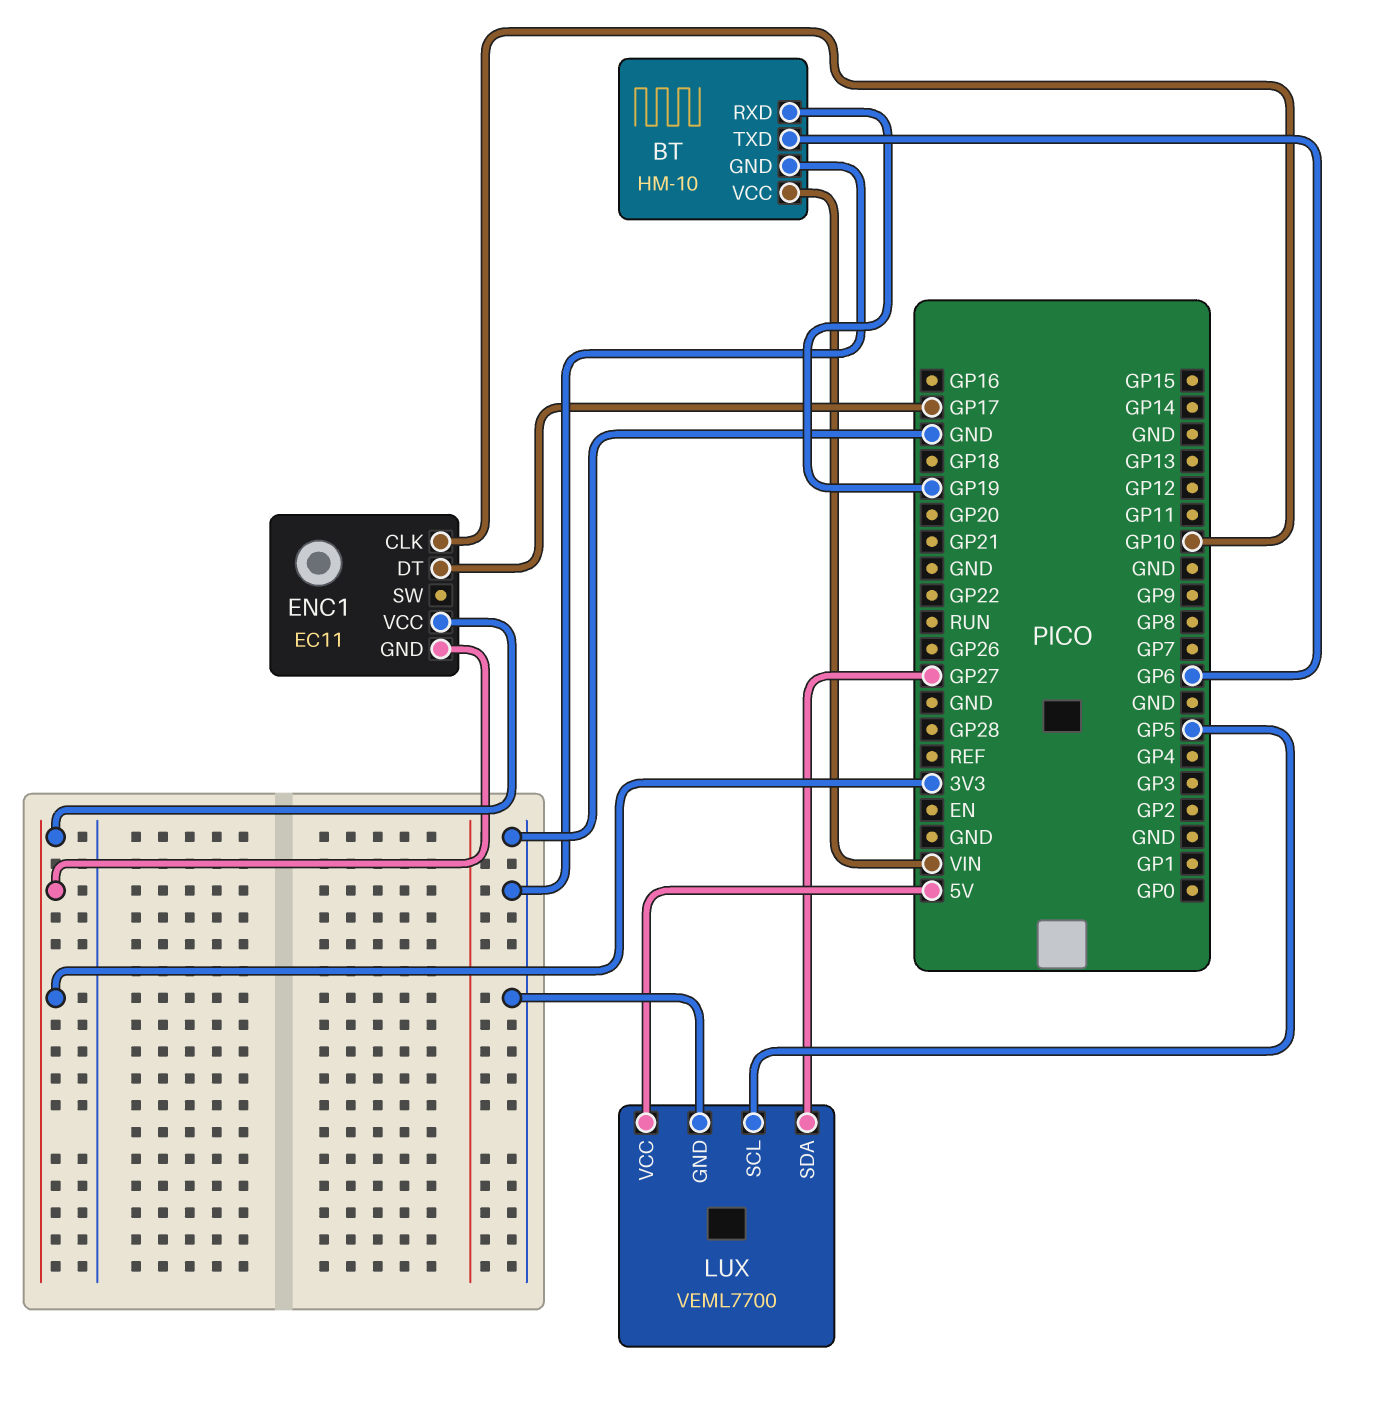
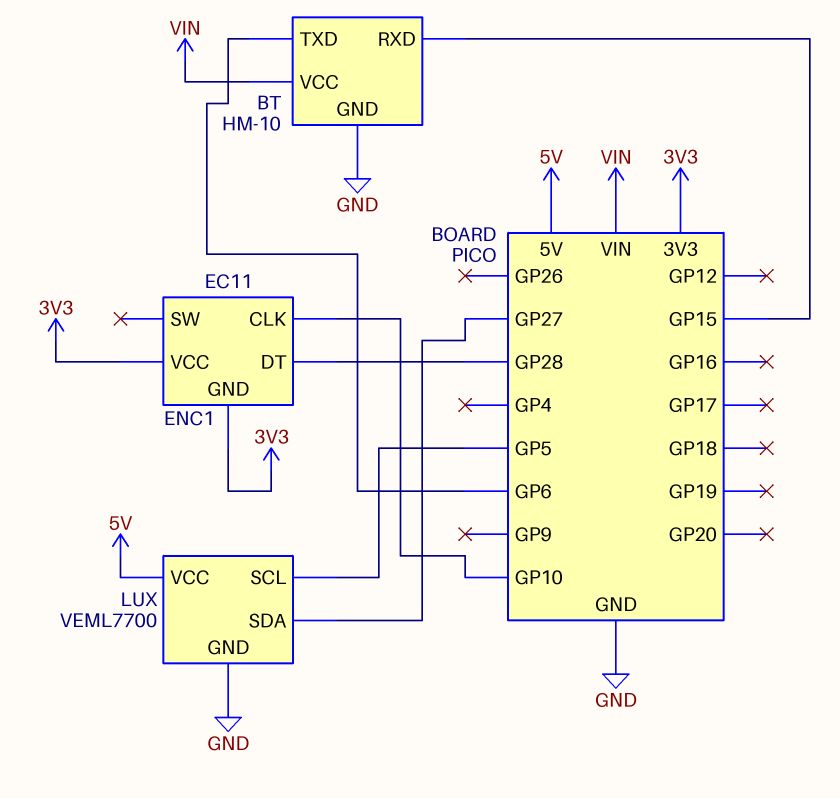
BT pin RXD: GP19 -> GP15
ENC1 pin DT: GP17 -> GP28

